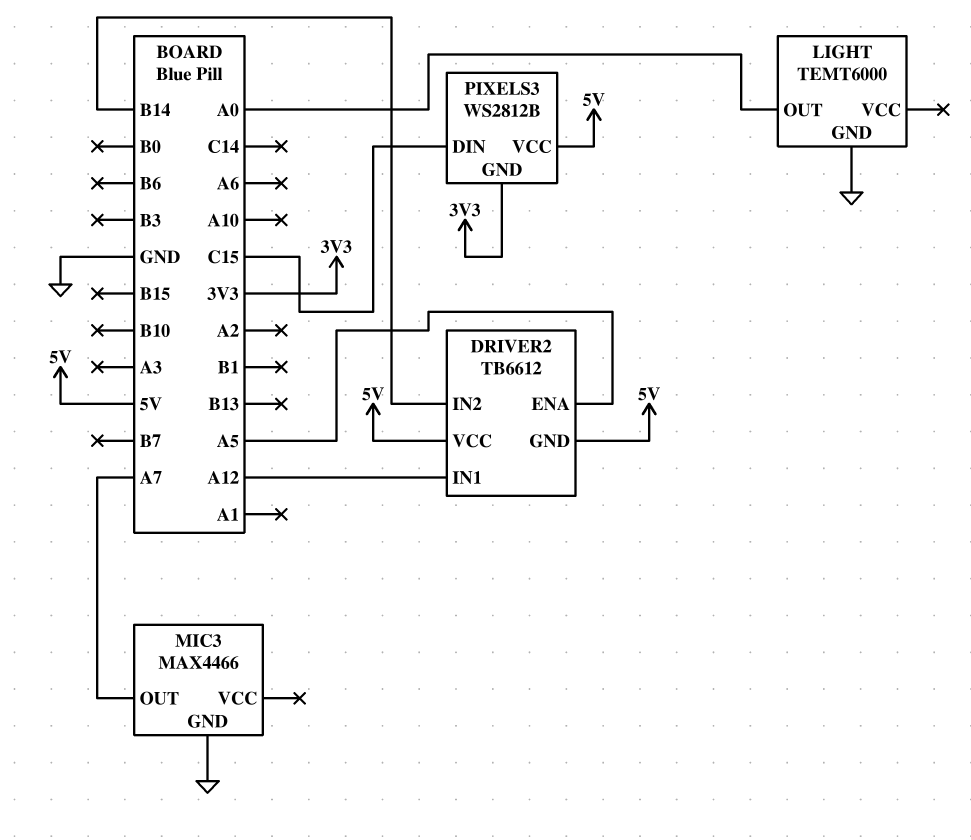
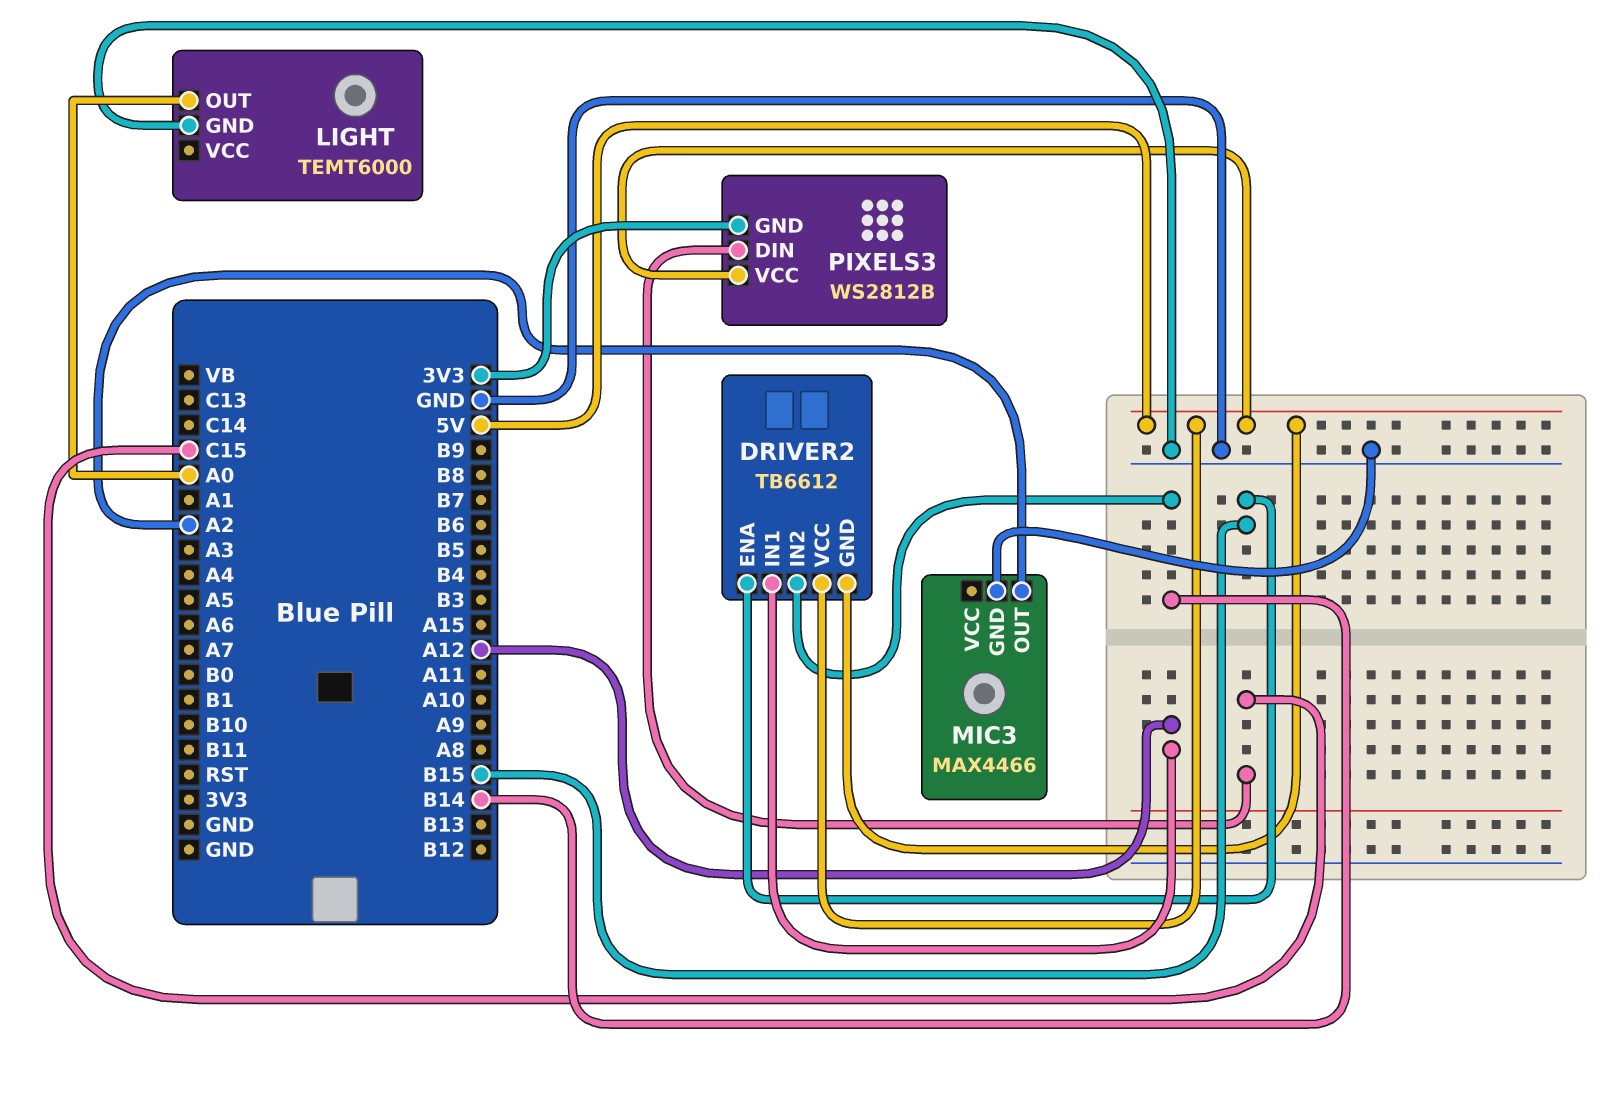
DRIVER2 pin ENA: A5 -> B15
MIC3 pin OUT: A7 -> A2

